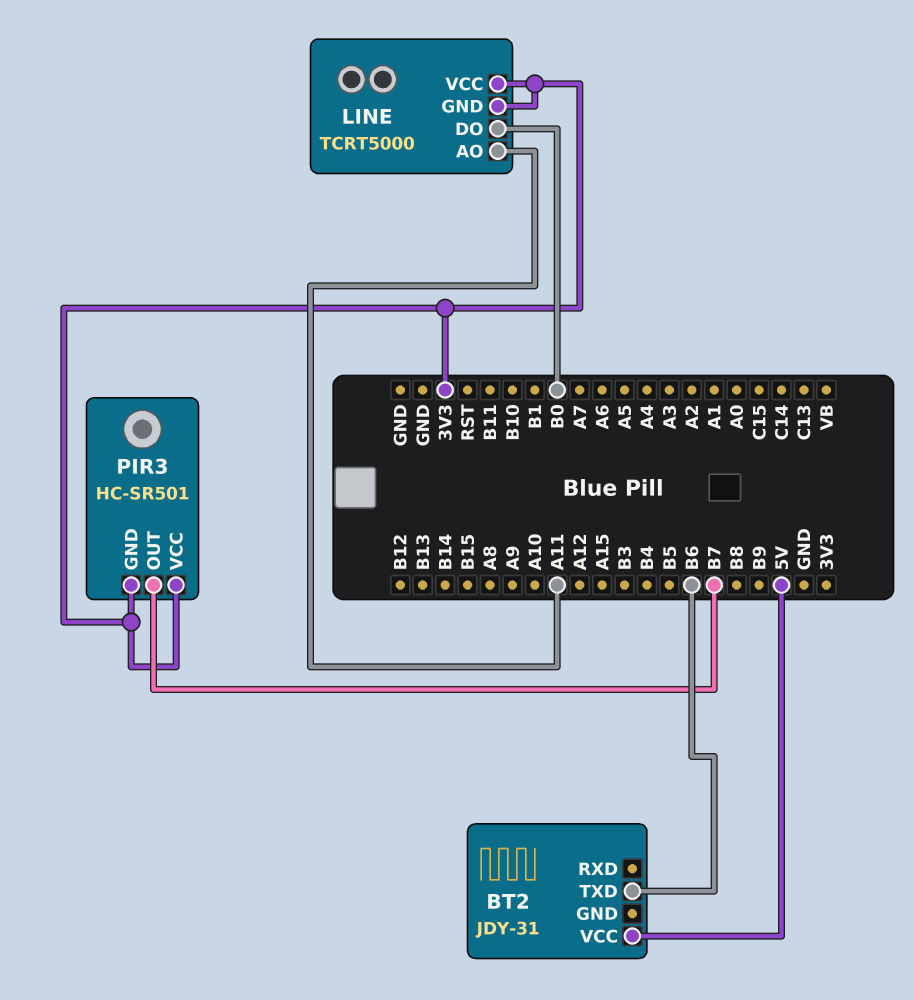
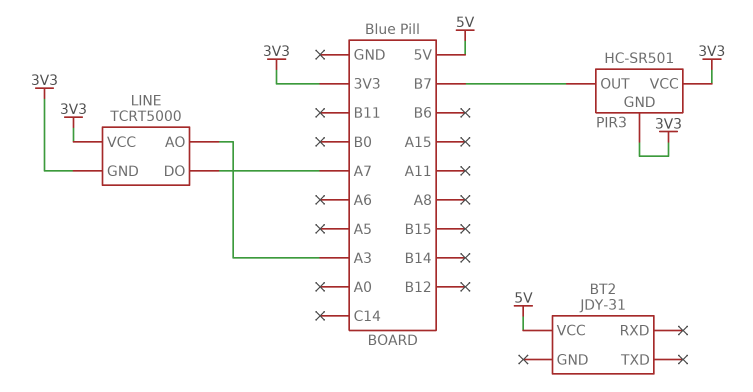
BT2 pin TXD: B6 -> none
LINE pin AO: A11 -> A3
LINE pin DO: B0 -> A7

